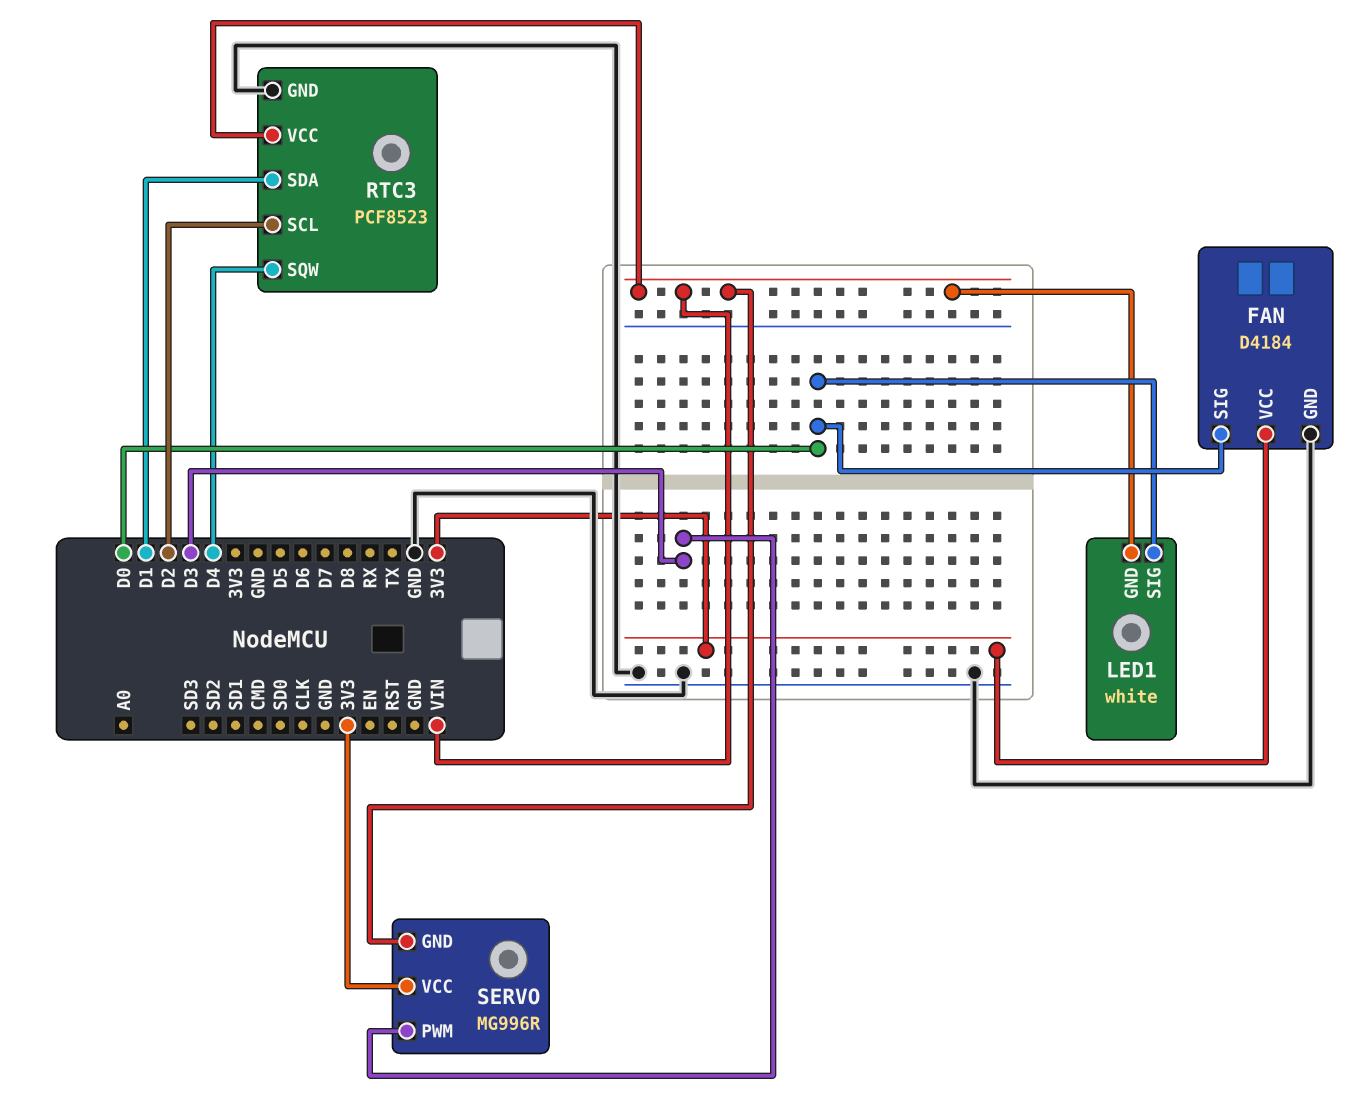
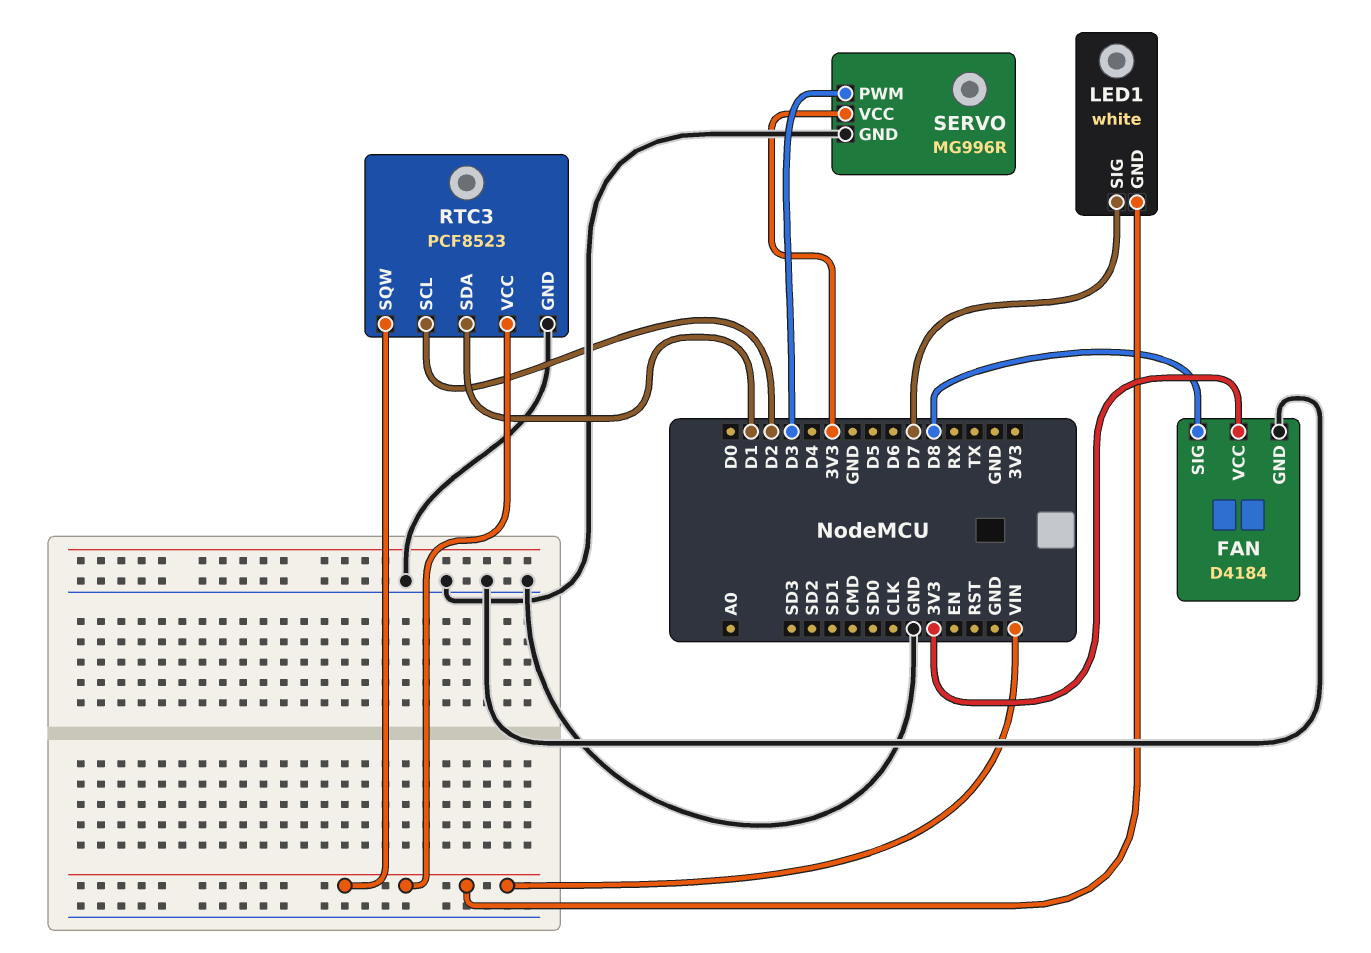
FAN pin SIG: D0 -> D8
LED1 pin SIG: D0 -> D7
RTC3 pin SQW: D4 -> VIN
SERVO pin GND: VIN -> GND

